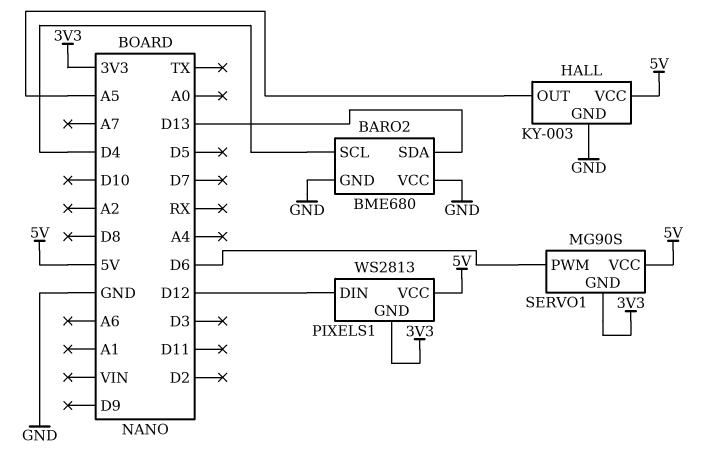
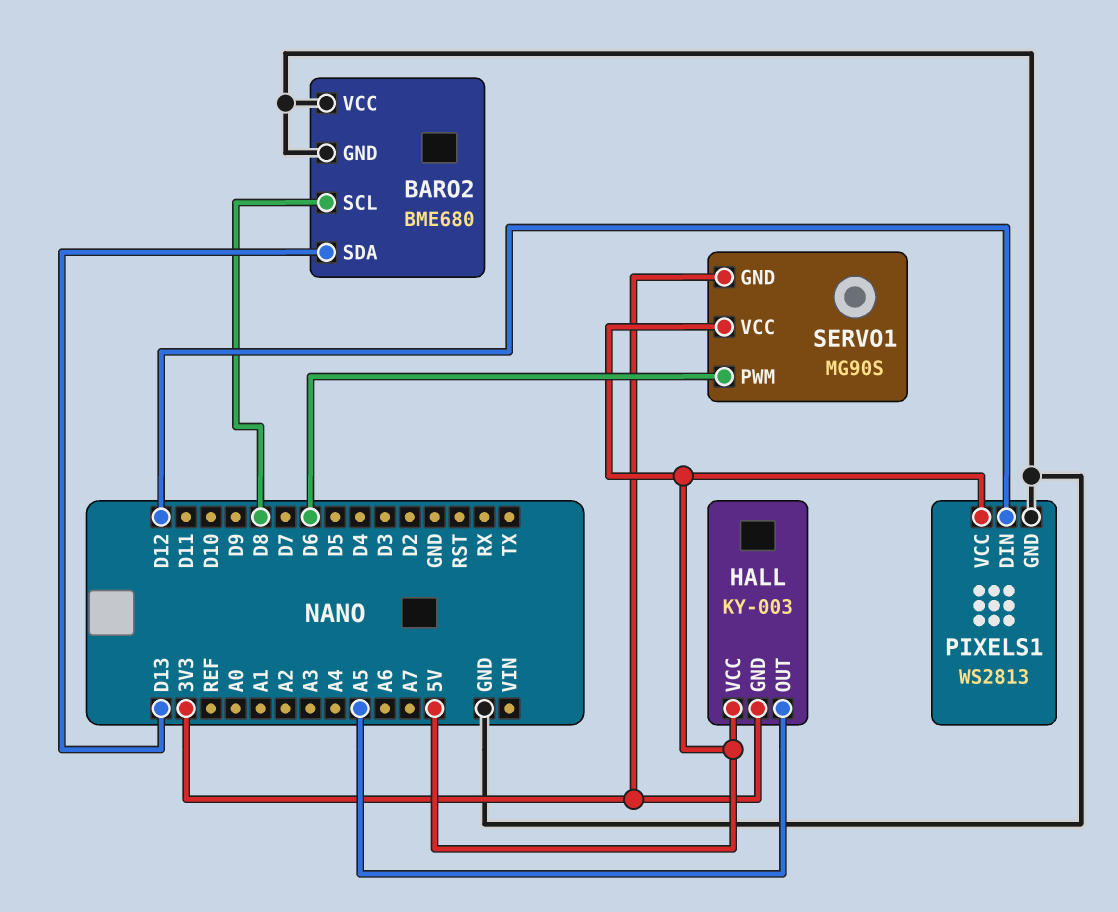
BARO2 pin SCL: D4 -> D8
HALL pin GND: GND -> 3V3
PIXELS1 pin GND: 3V3 -> GND

